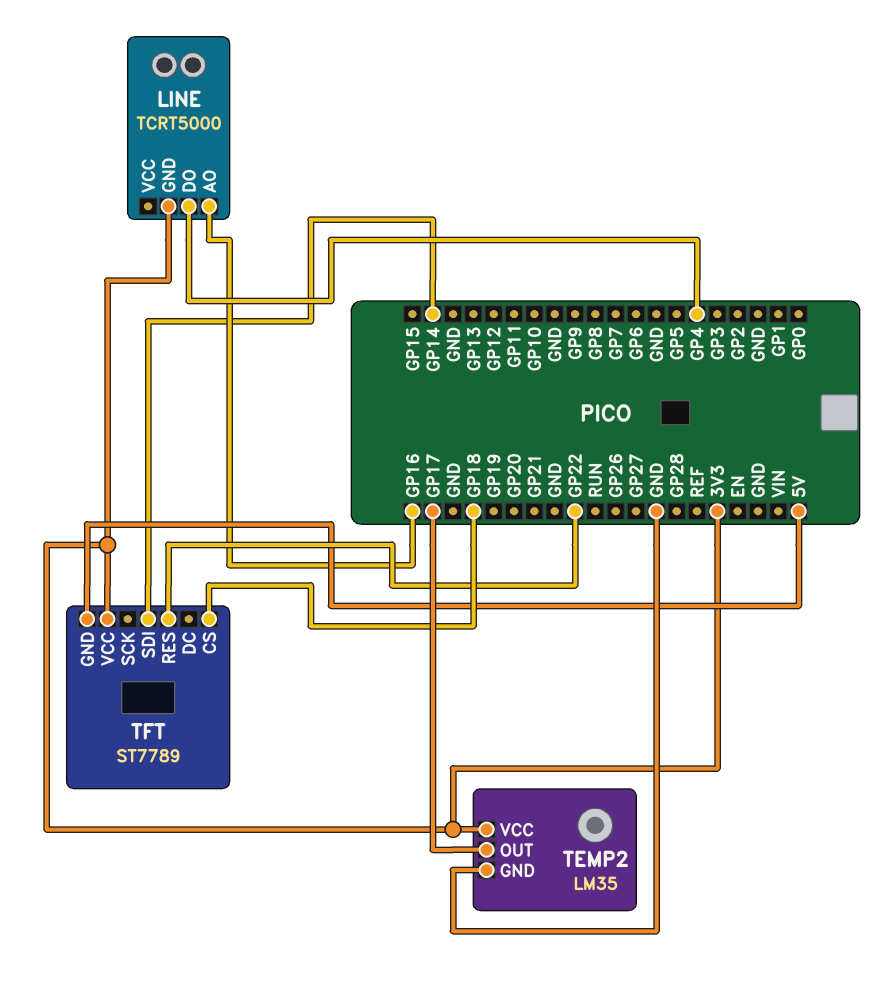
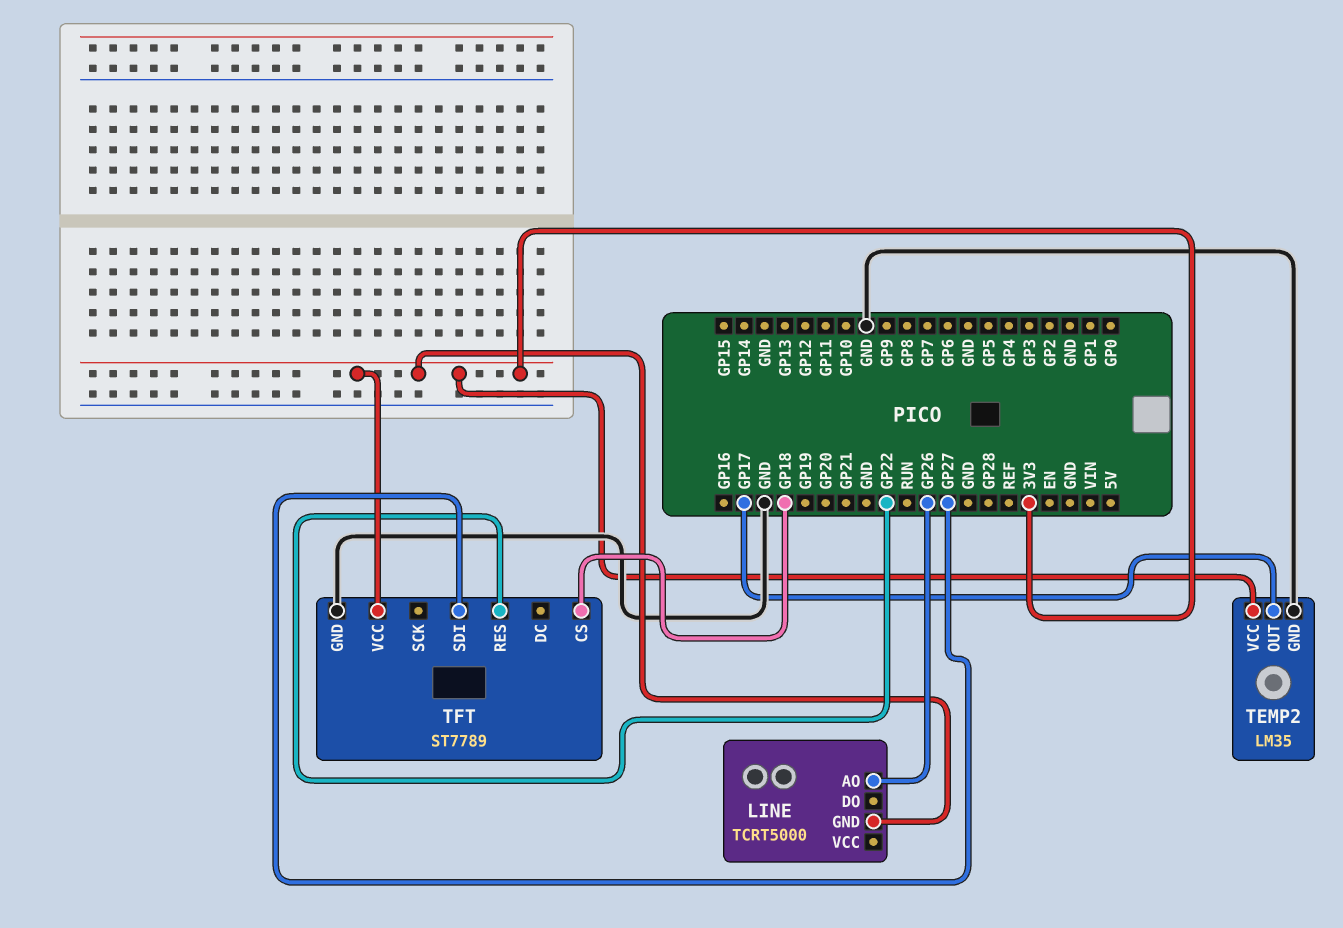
LINE pin AO: GP16 -> GP26
LINE pin DO: GP4 -> none
TFT pin GND: 5V -> GND
TFT pin SDI: GP14 -> GP27

